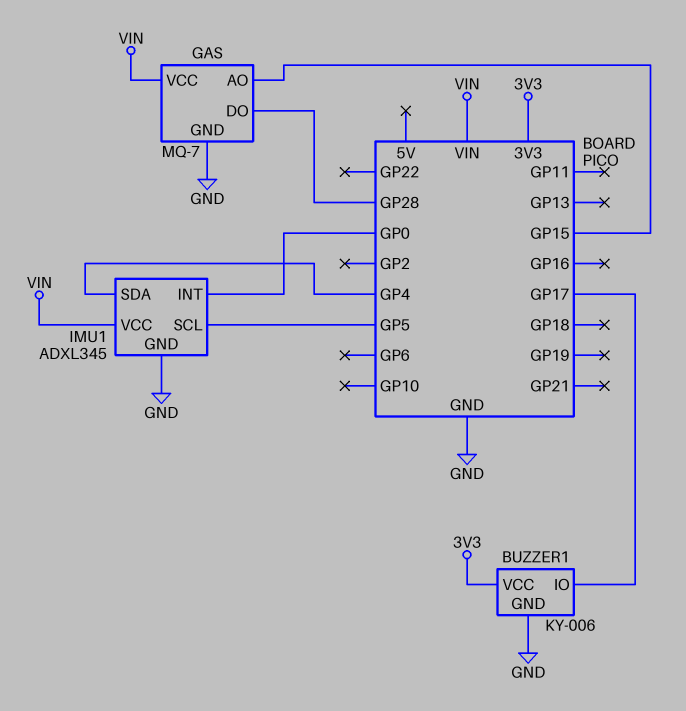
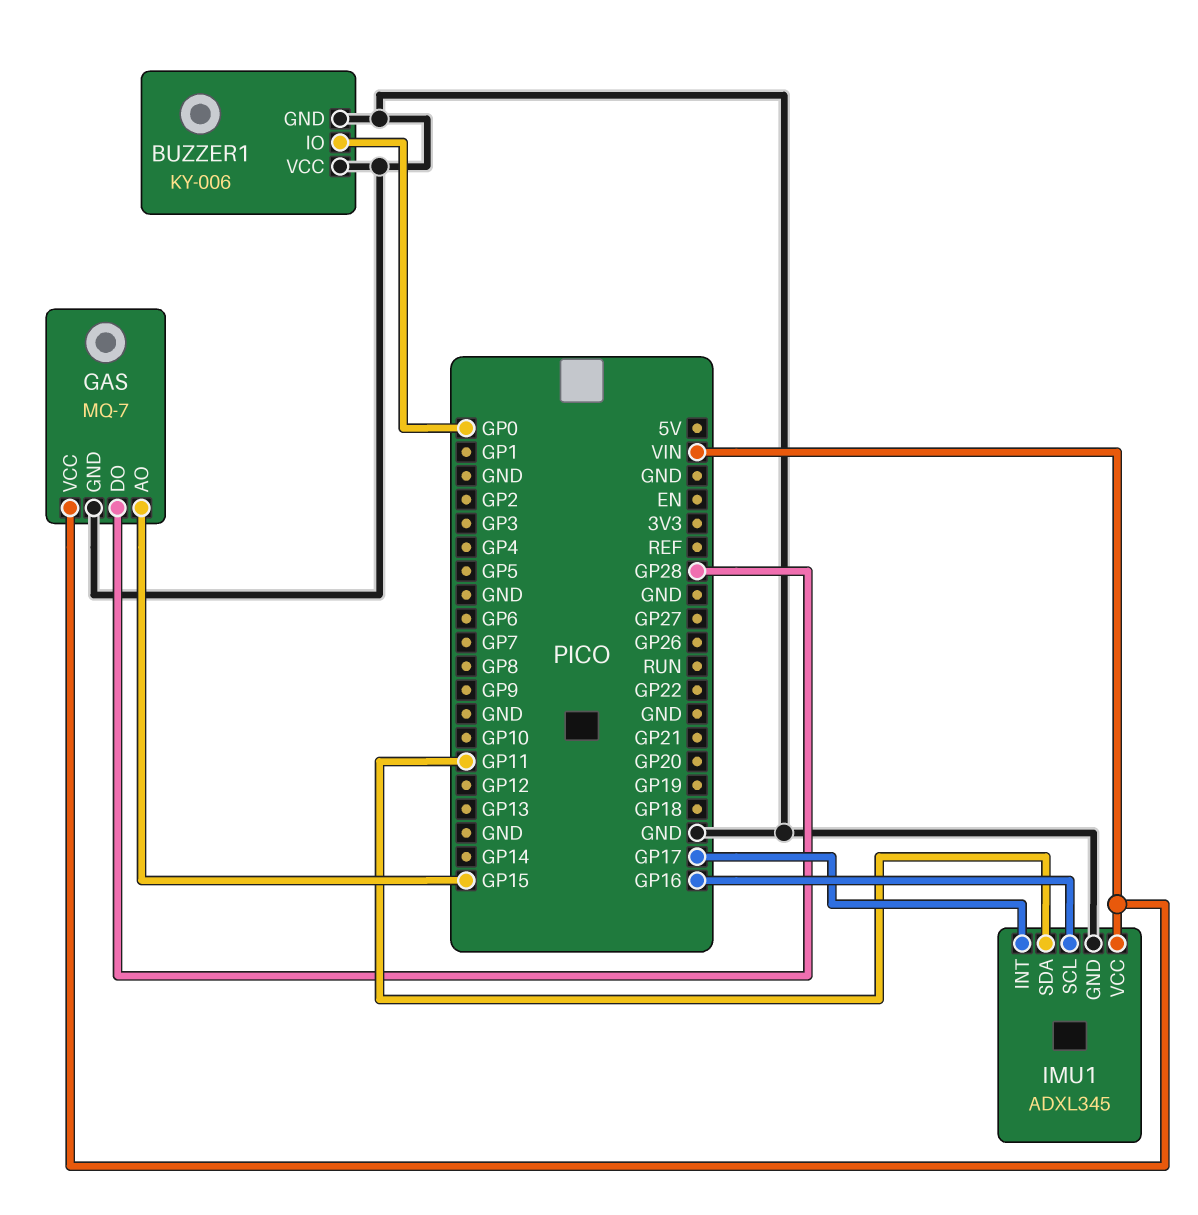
BUZZER1 pin IO: GP17 -> GP0
BUZZER1 pin VCC: 3V3 -> GND
IMU1 pin INT: GP0 -> GP17
IMU1 pin SCL: GP5 -> GP16
IMU1 pin SDA: GP4 -> GP11

